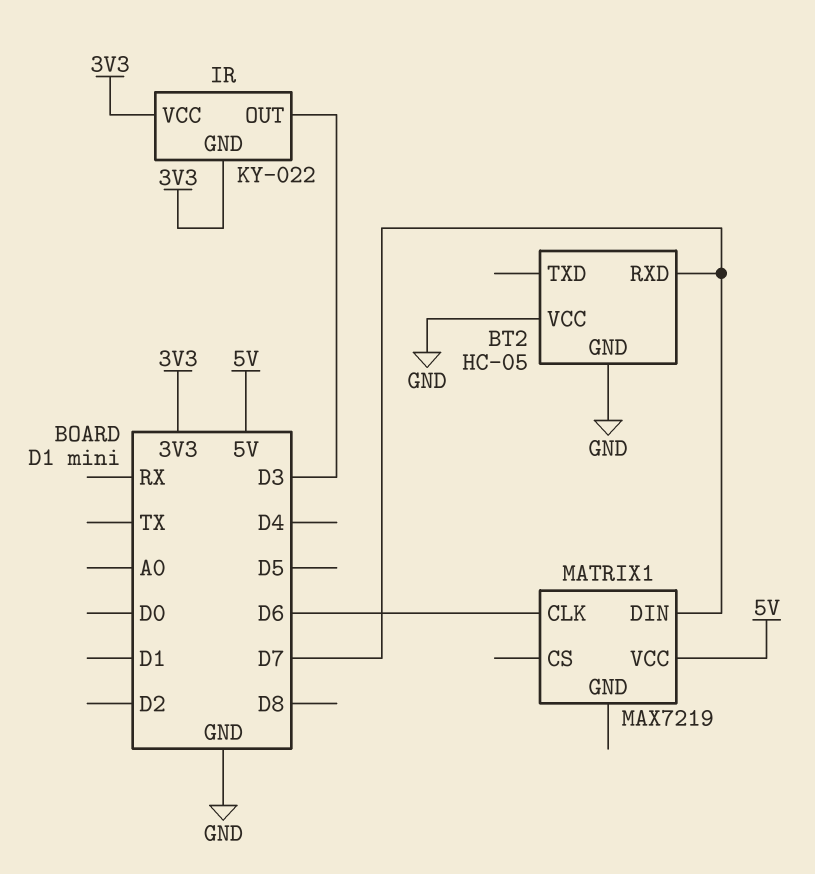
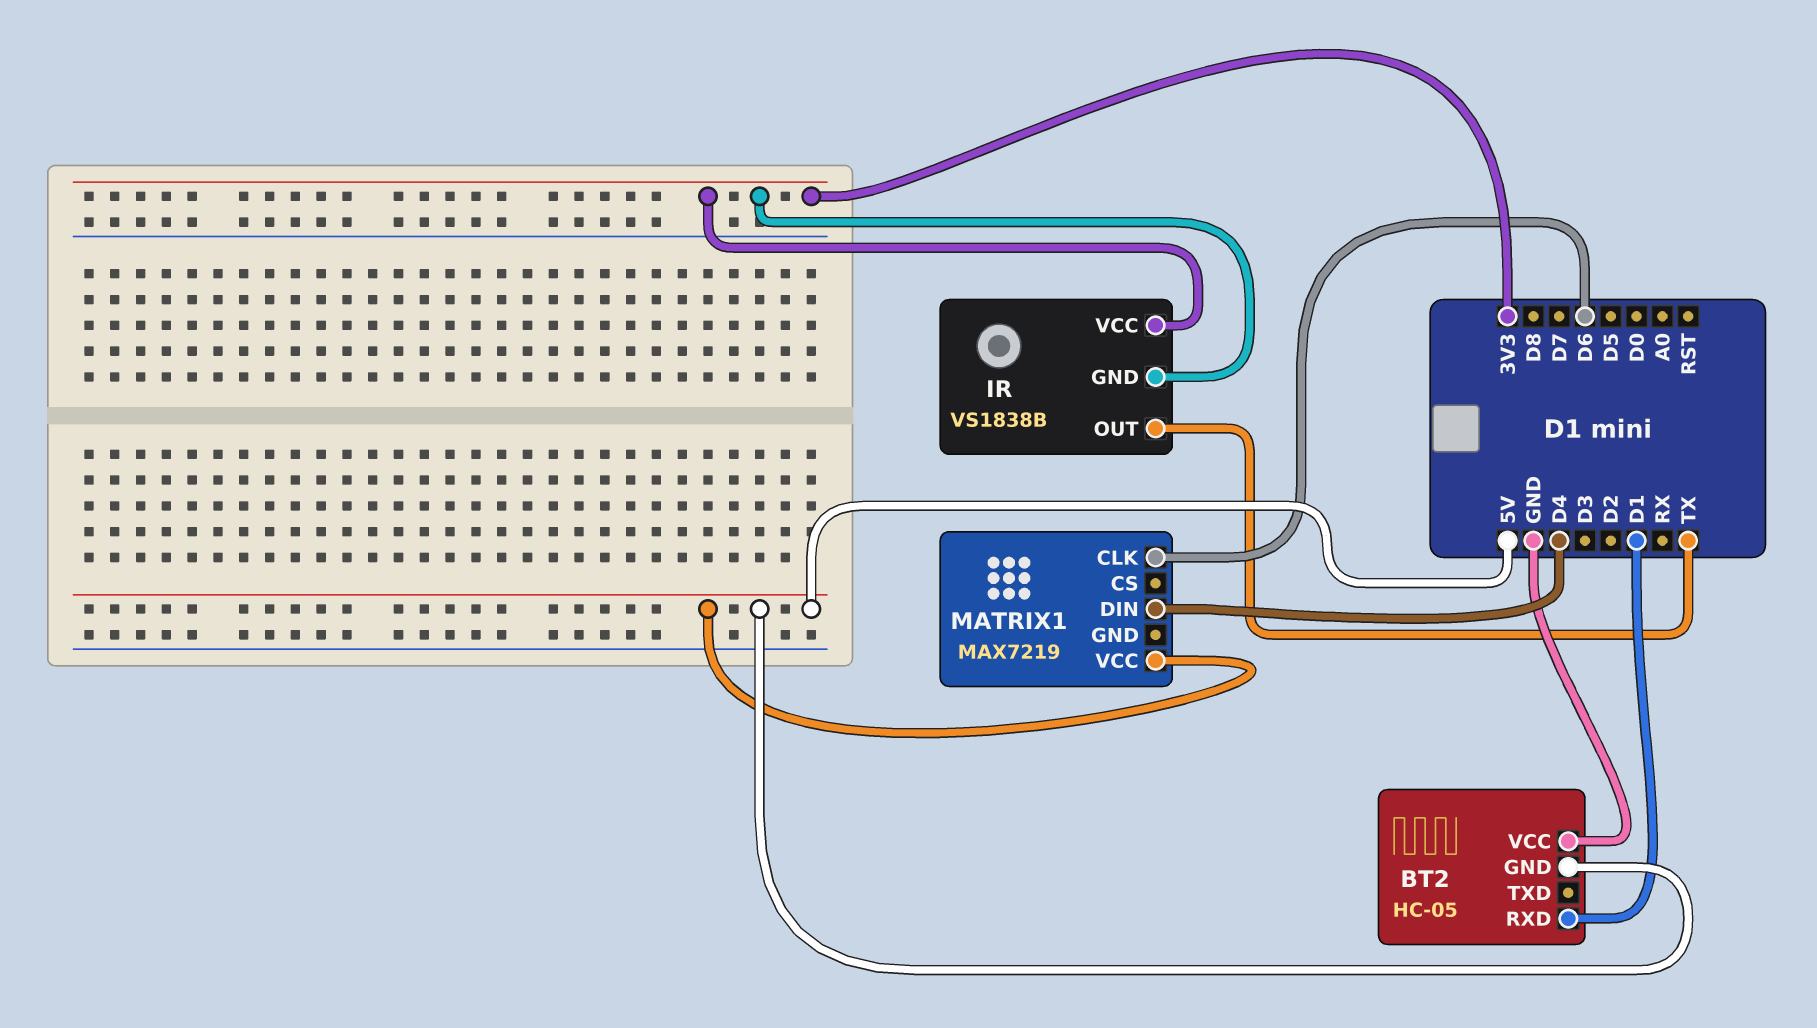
BT2 pin GND: GND -> 5V
BT2 pin RXD: D7 -> D1
IR: KY-022 -> VS1838B
IR pin OUT: D3 -> TX
MATRIX1 pin DIN: D7 -> D4

